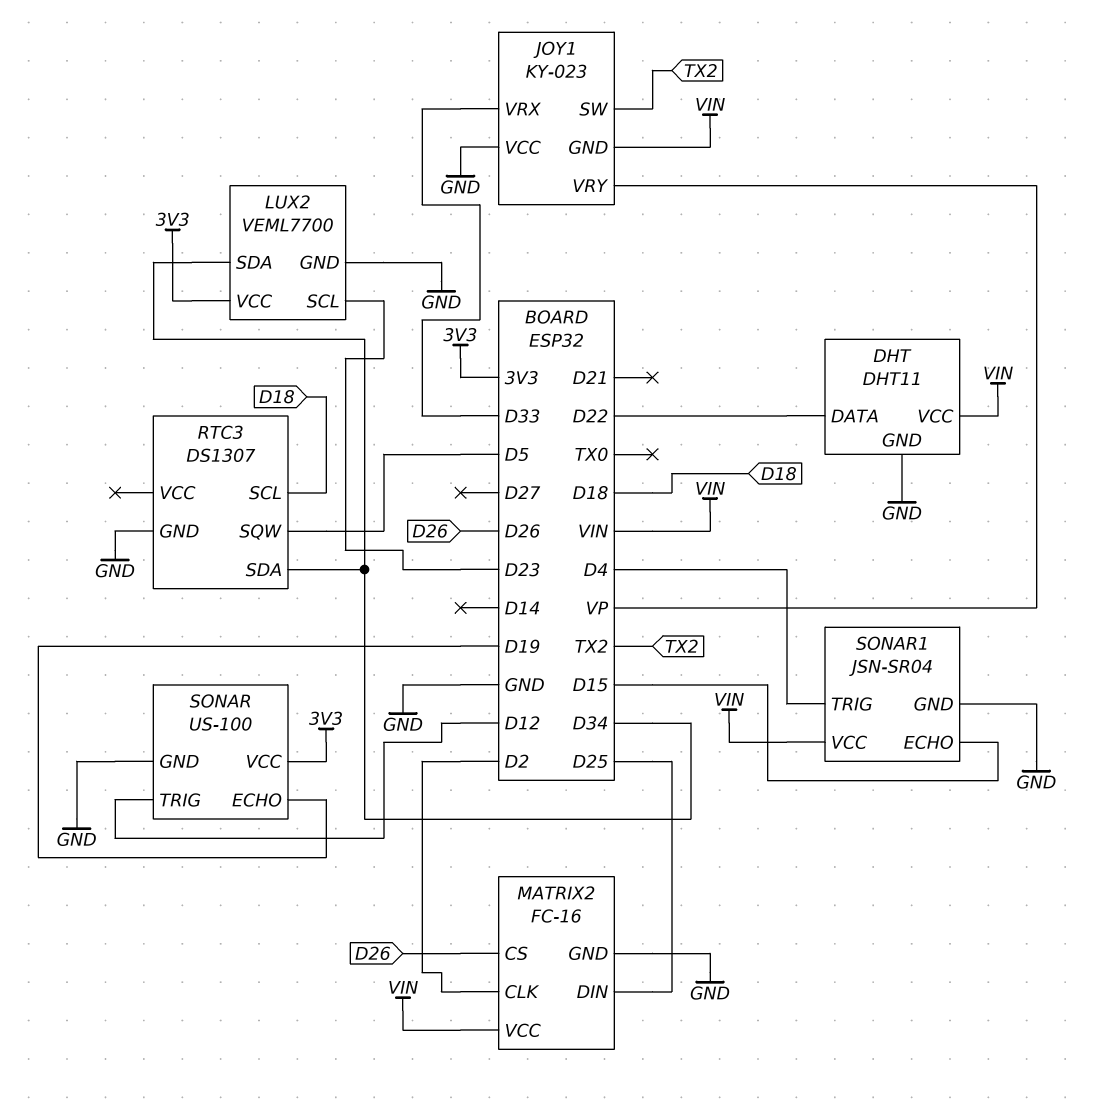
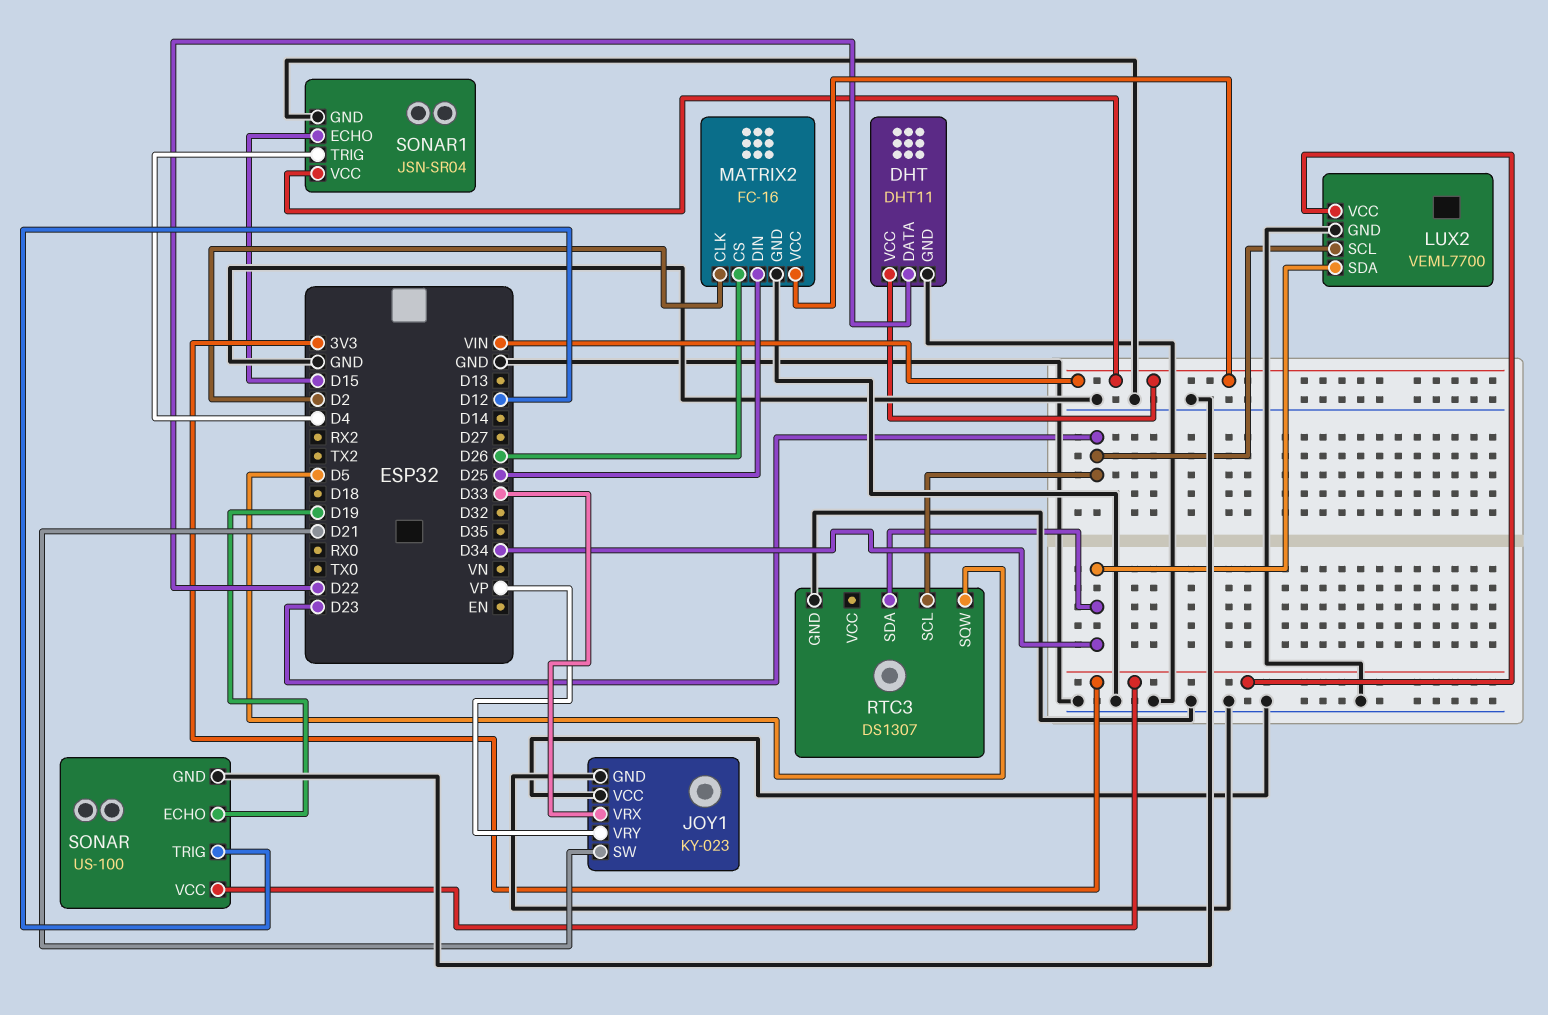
JOY1 pin GND: VIN -> GND
JOY1 pin SW: TX2 -> D21
RTC3 pin SCL: D18 -> D23

